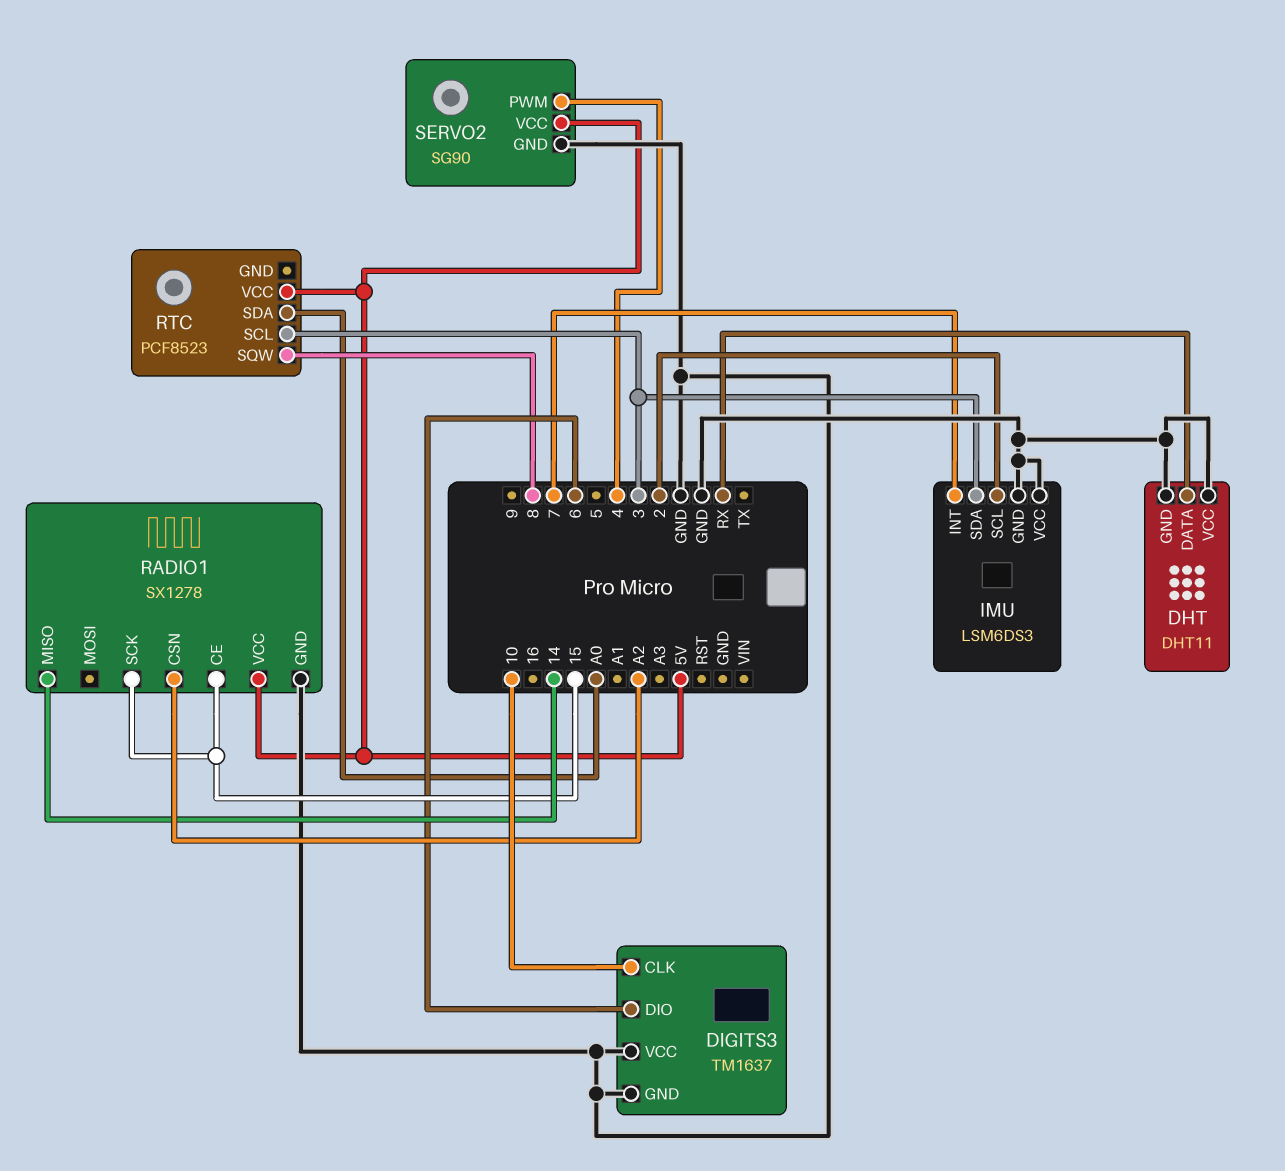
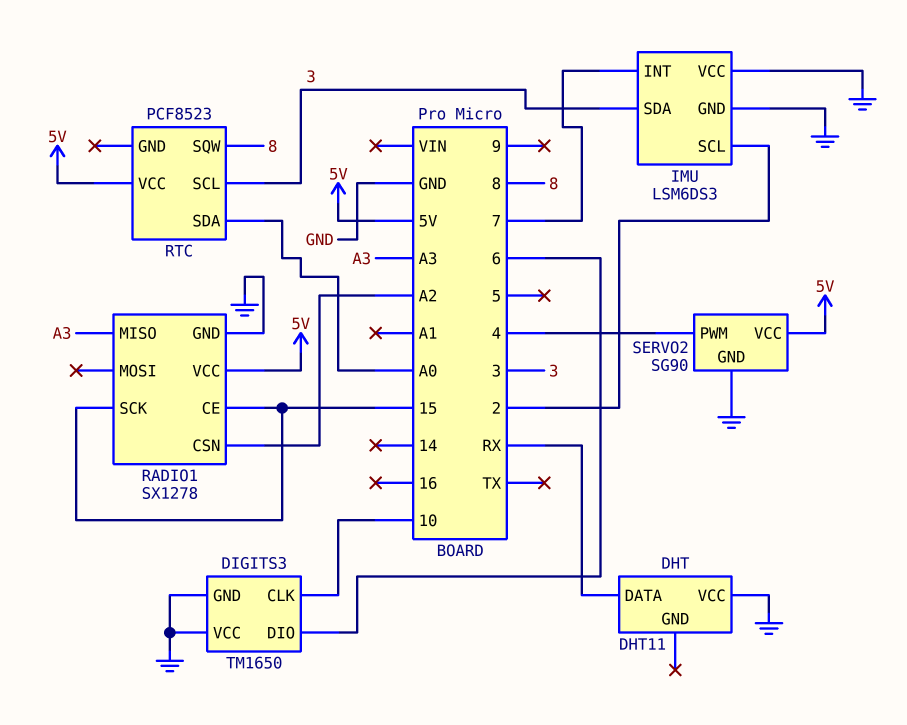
DHT pin GND: GND -> none
DIGITS3: TM1637 -> TM1650
RADIO1 pin MISO: 14 -> A3

